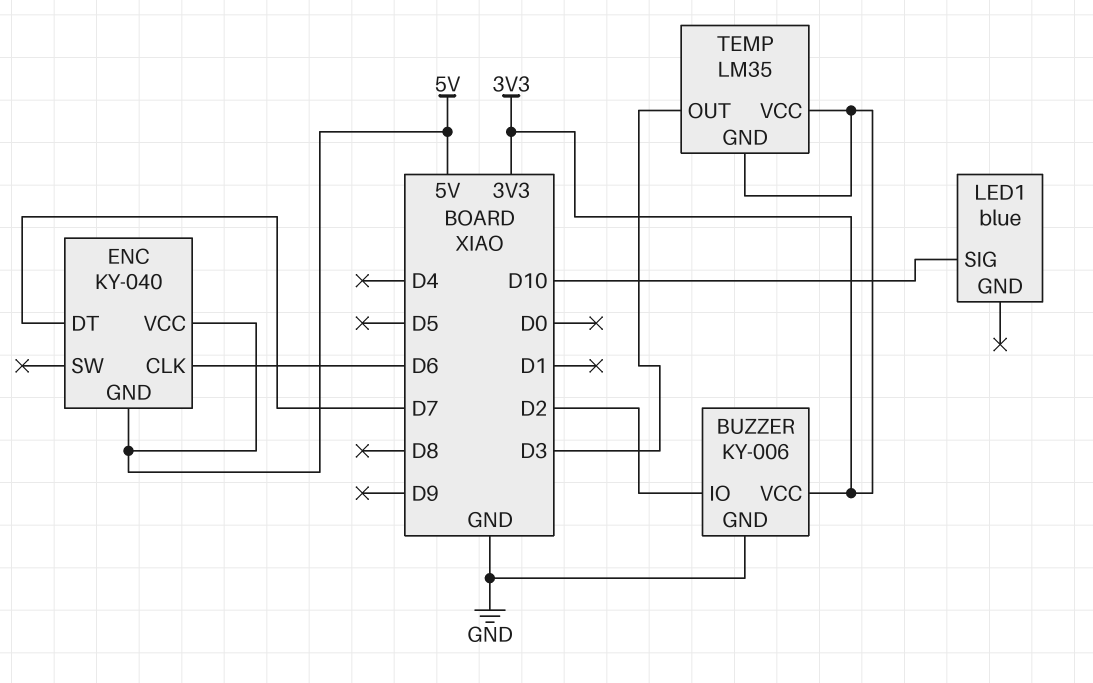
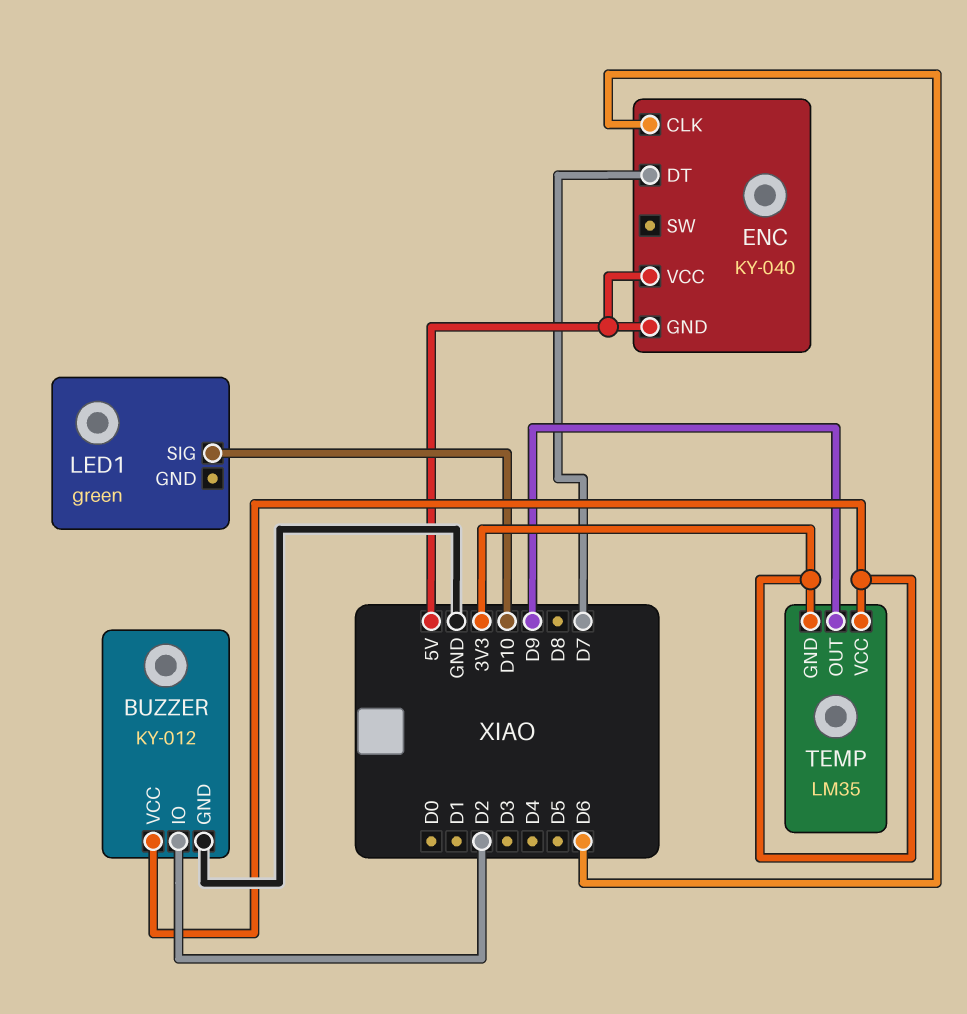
BUZZER: KY-006 -> KY-012
LED1: blue -> green
TEMP pin OUT: D3 -> D9

